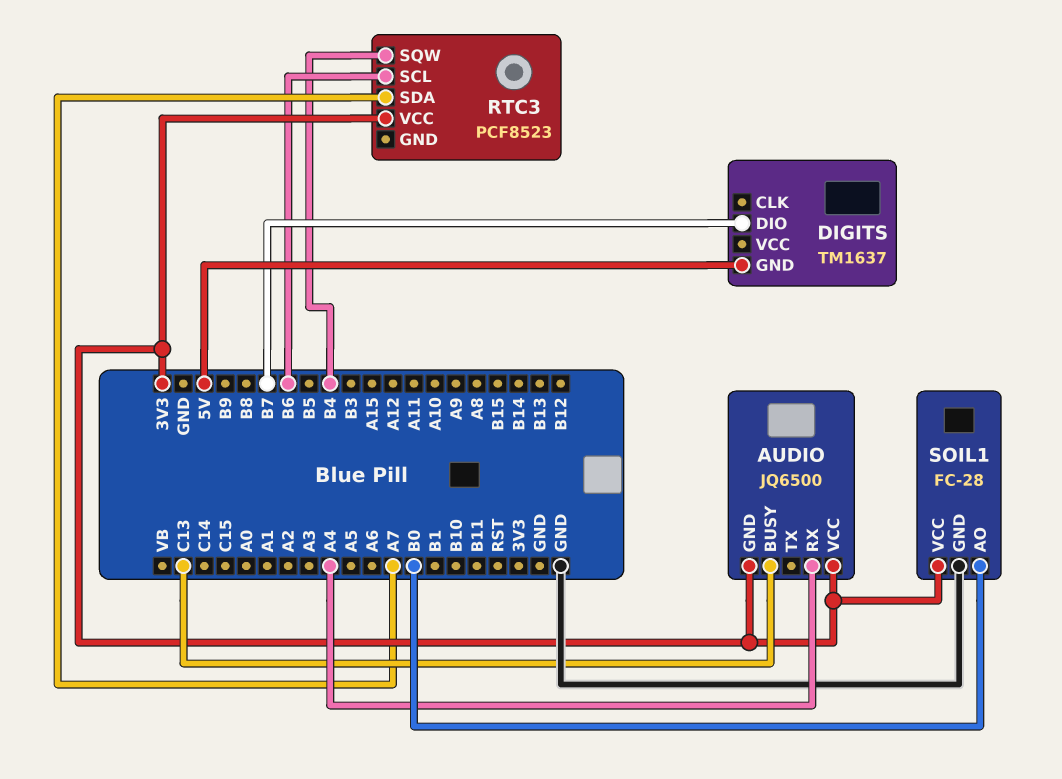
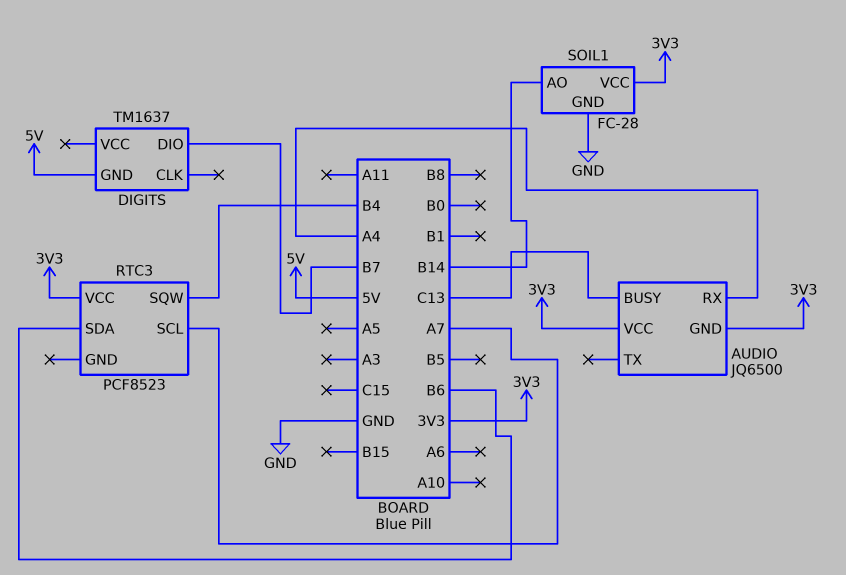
RTC3 pin SCL: B6 -> A7
RTC3 pin SDA: A7 -> B6
SOIL1 pin AO: B0 -> B14

